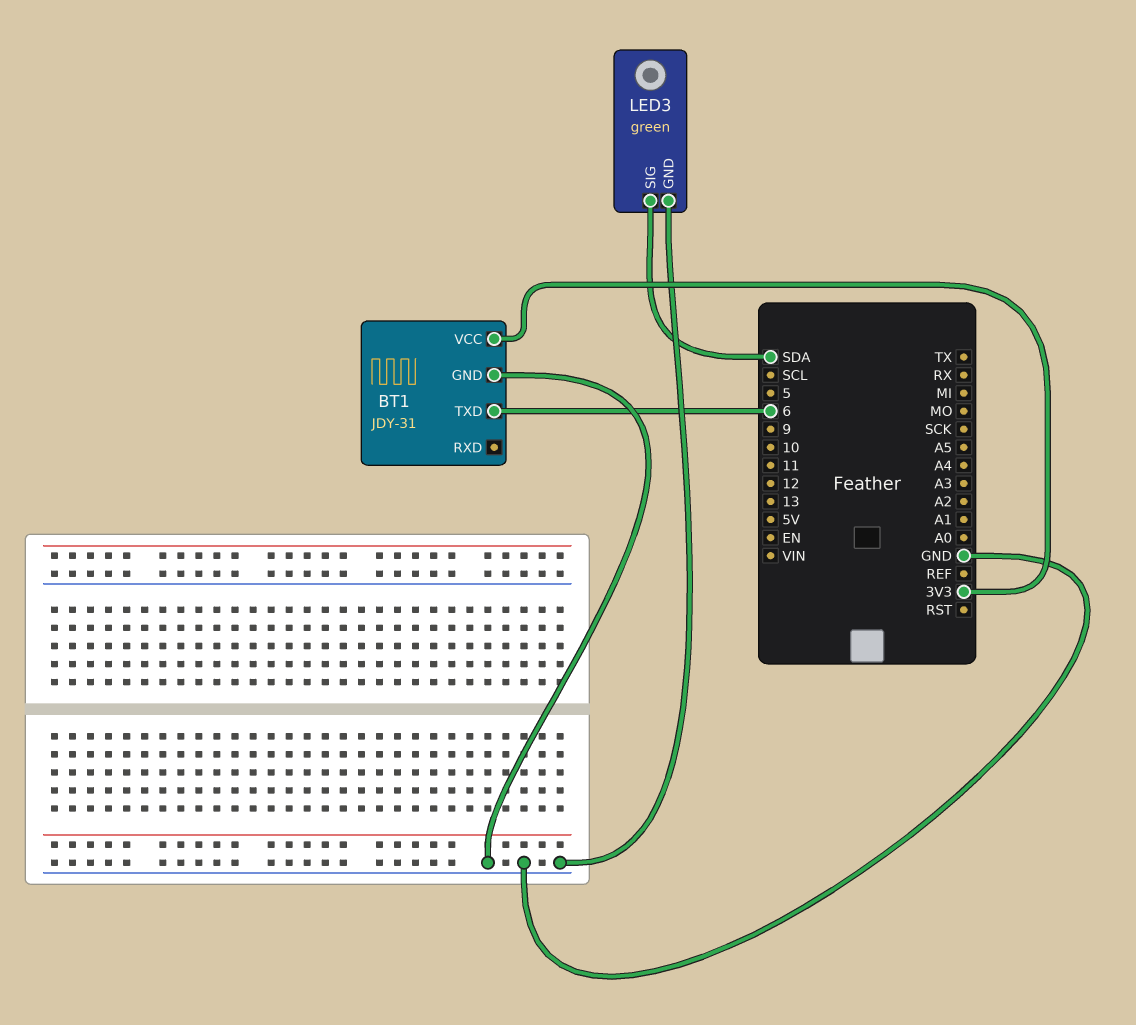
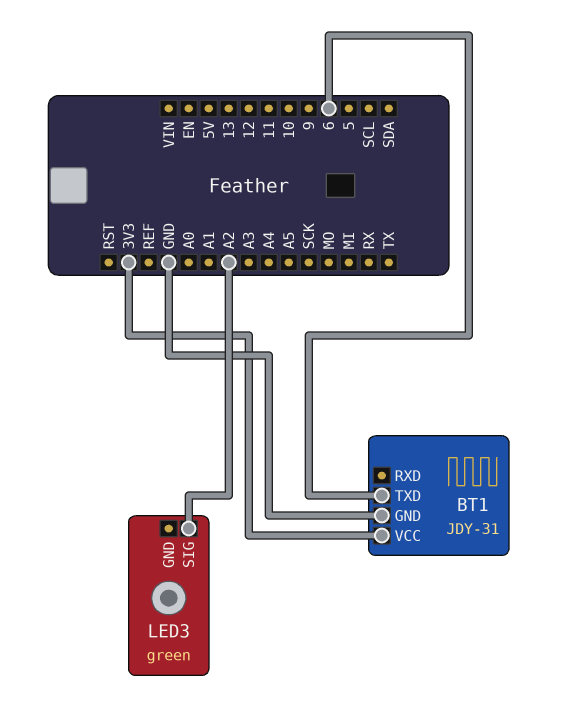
LED3 pin GND: GND -> none
LED3 pin SIG: SDA -> A2

